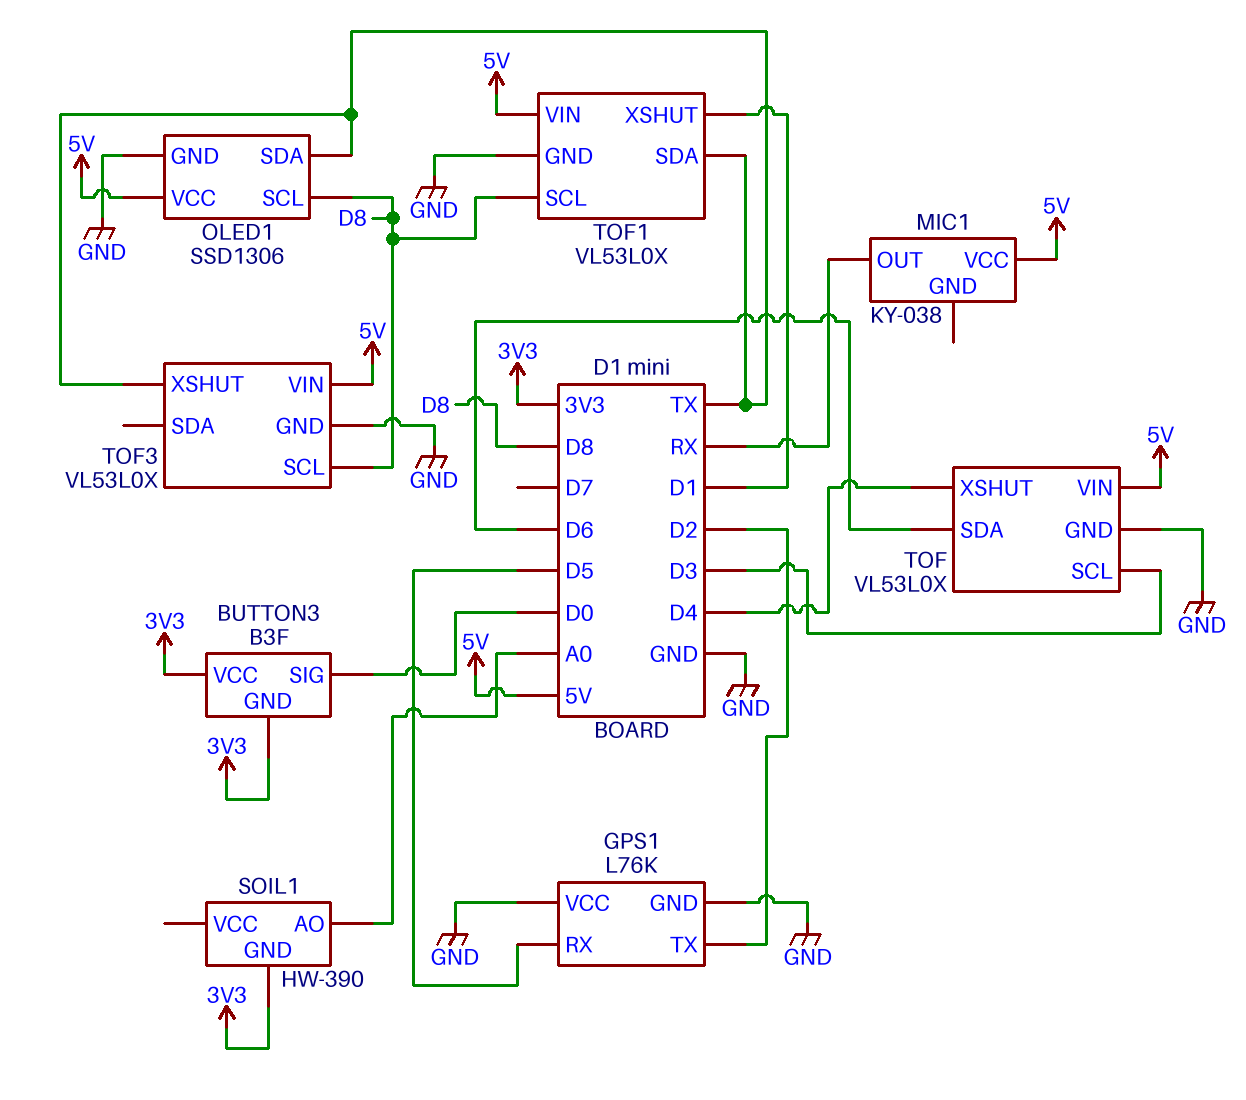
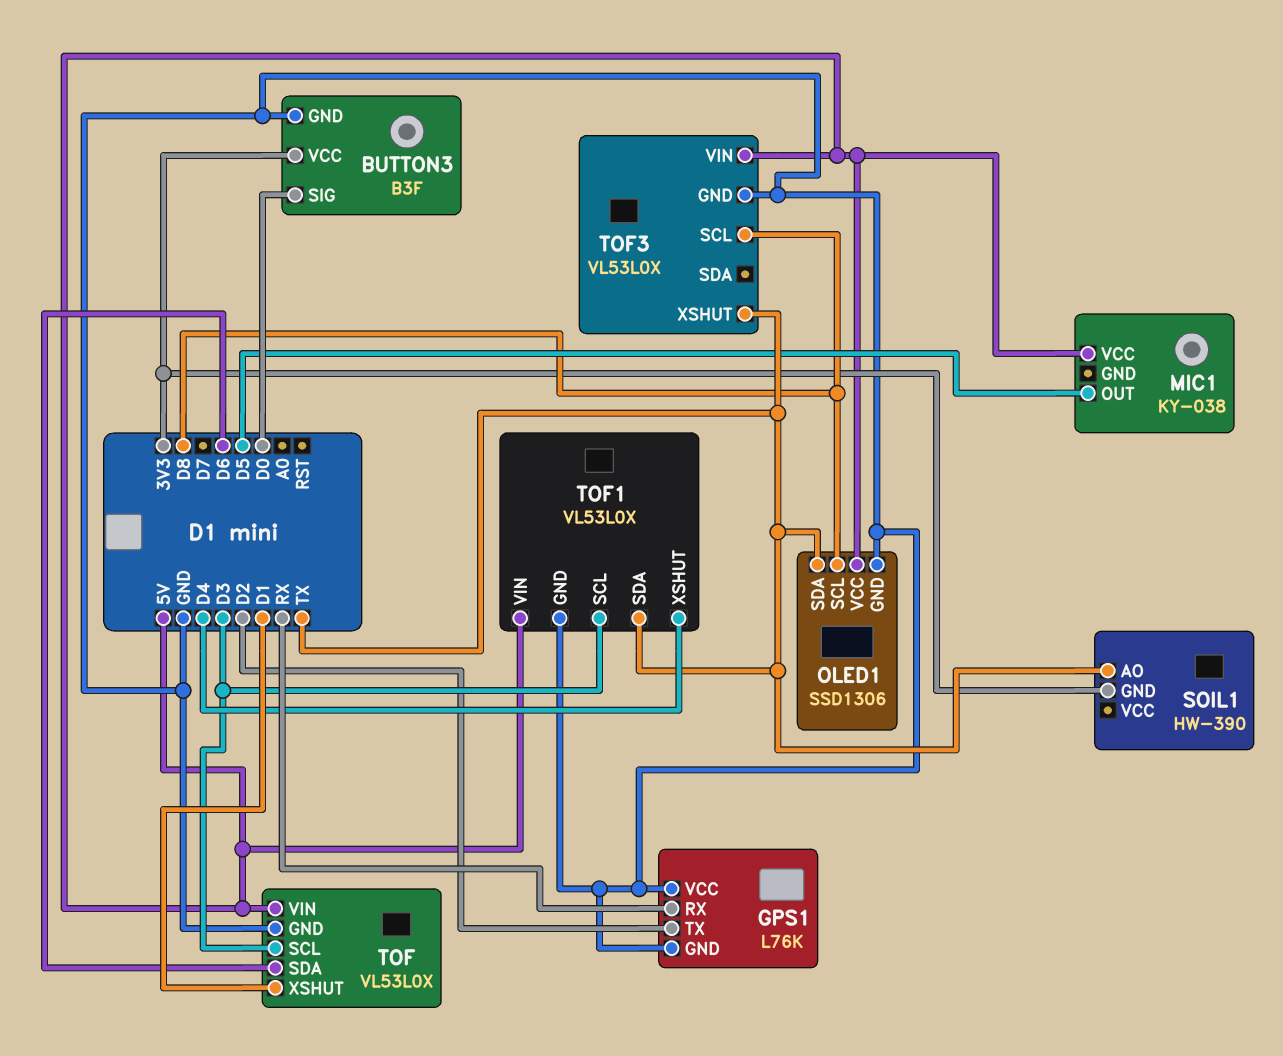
BUTTON3 pin GND: 3V3 -> GND
GPS1 pin RX: D5 -> RX
MIC1 pin OUT: RX -> D5
SOIL1 pin AO: A0 -> TX
TOF pin XSHUT: D4 -> D1
TOF1 pin SCL: D8 -> D3
TOF1 pin XSHUT: D1 -> D4

